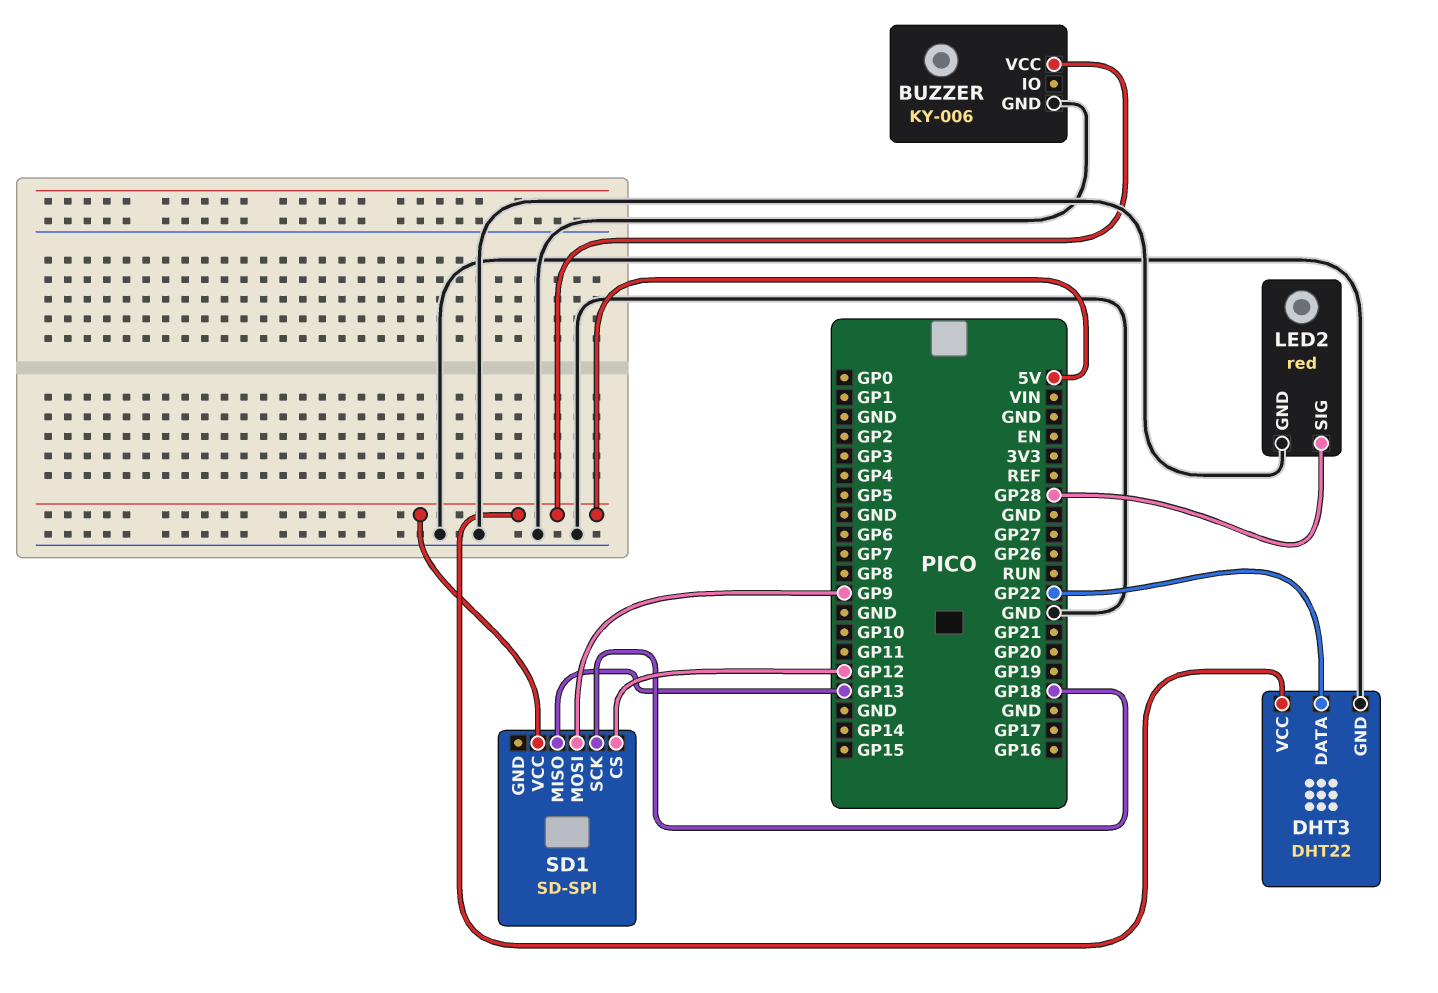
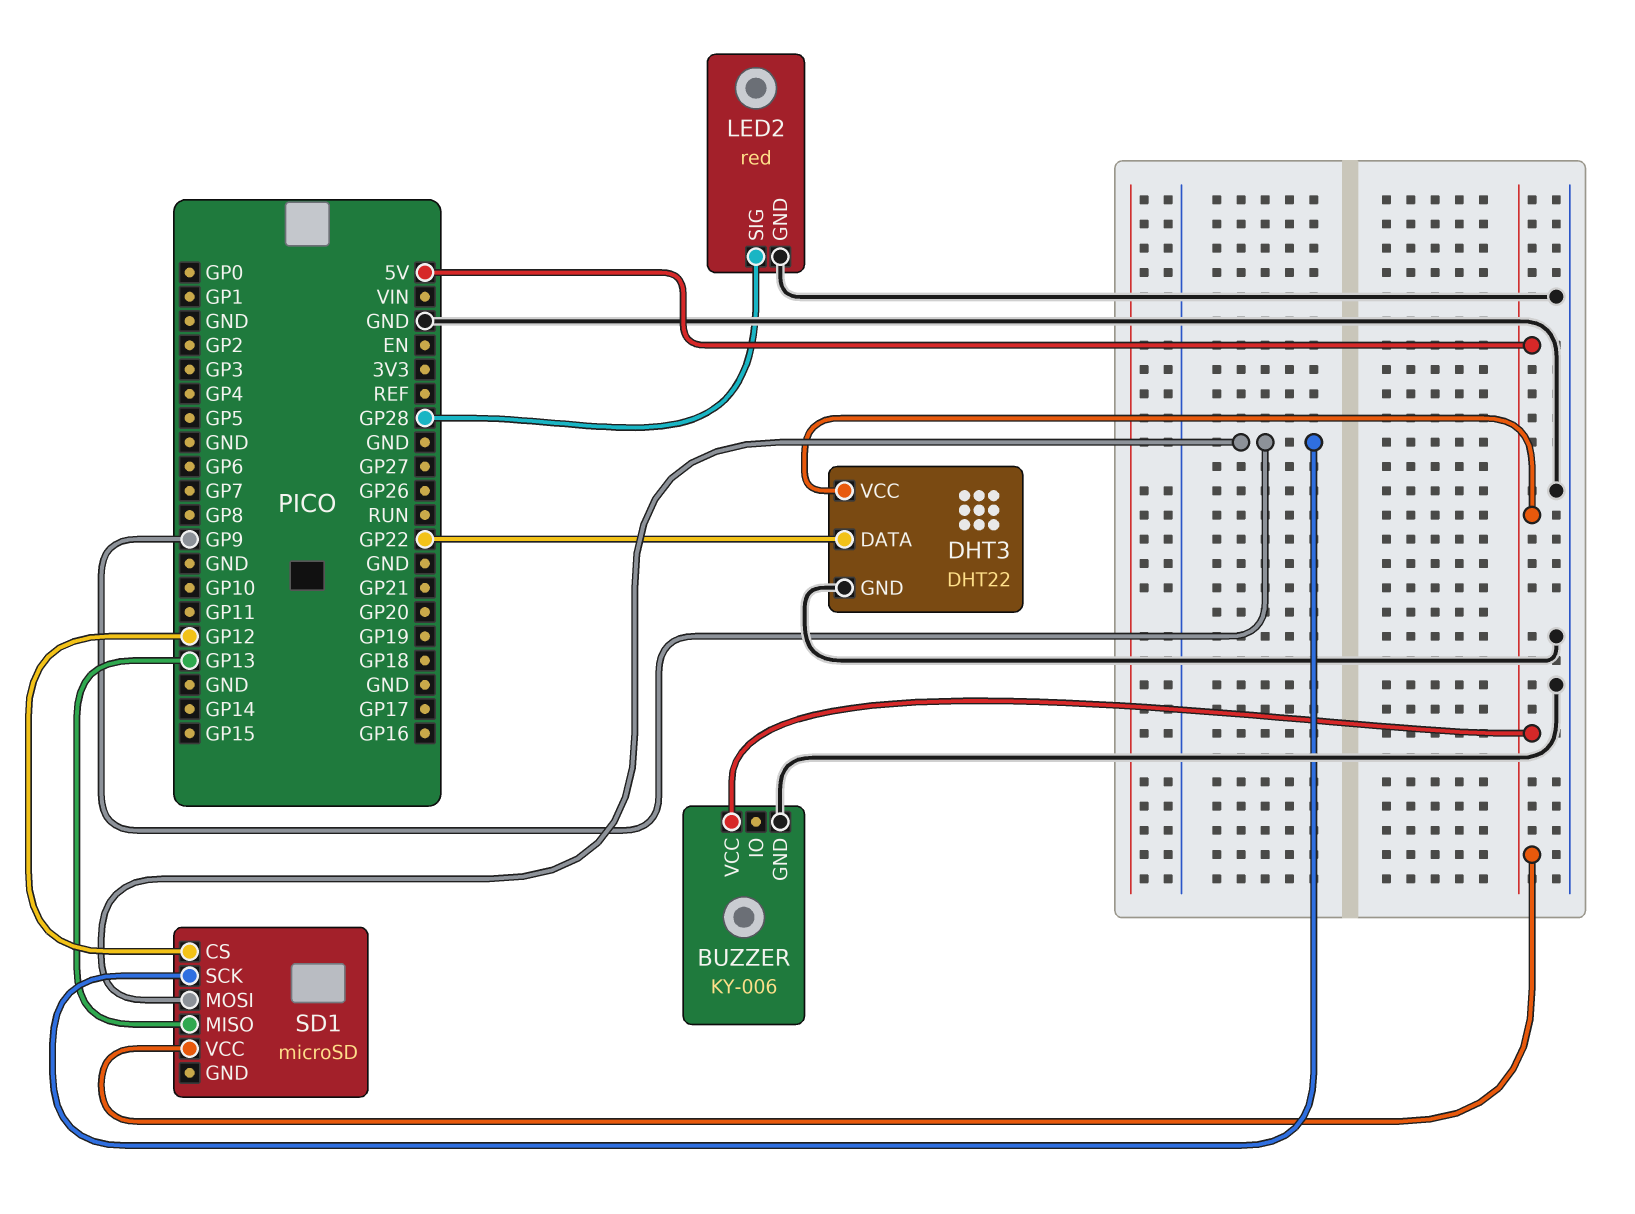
SD1: SD-SPI -> microSD
SD1 pin SCK: GP18 -> GP9

